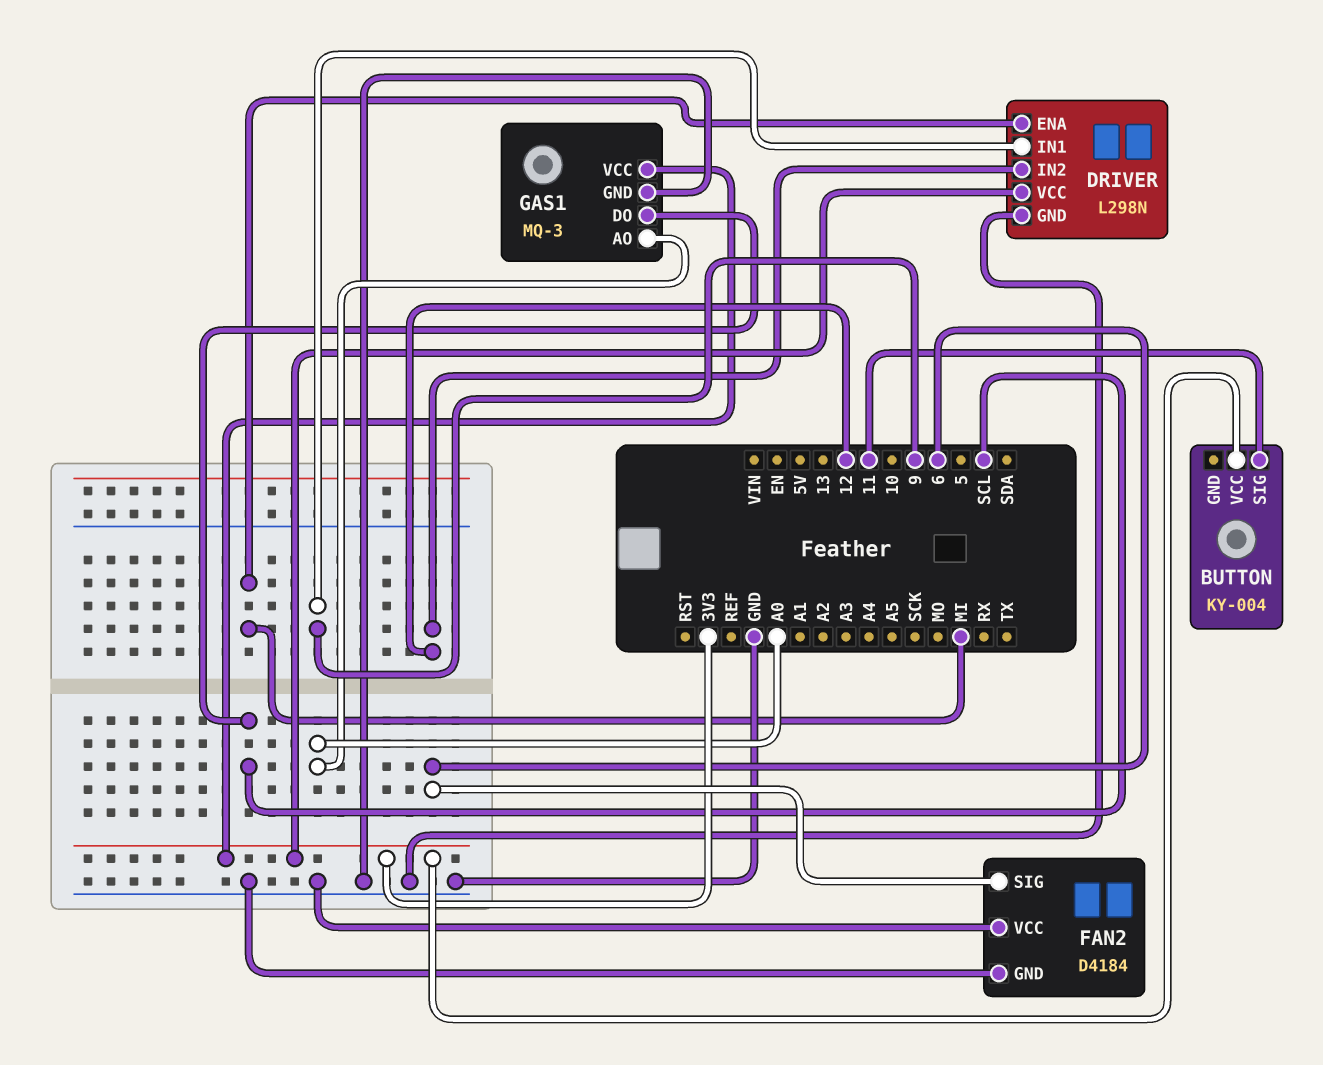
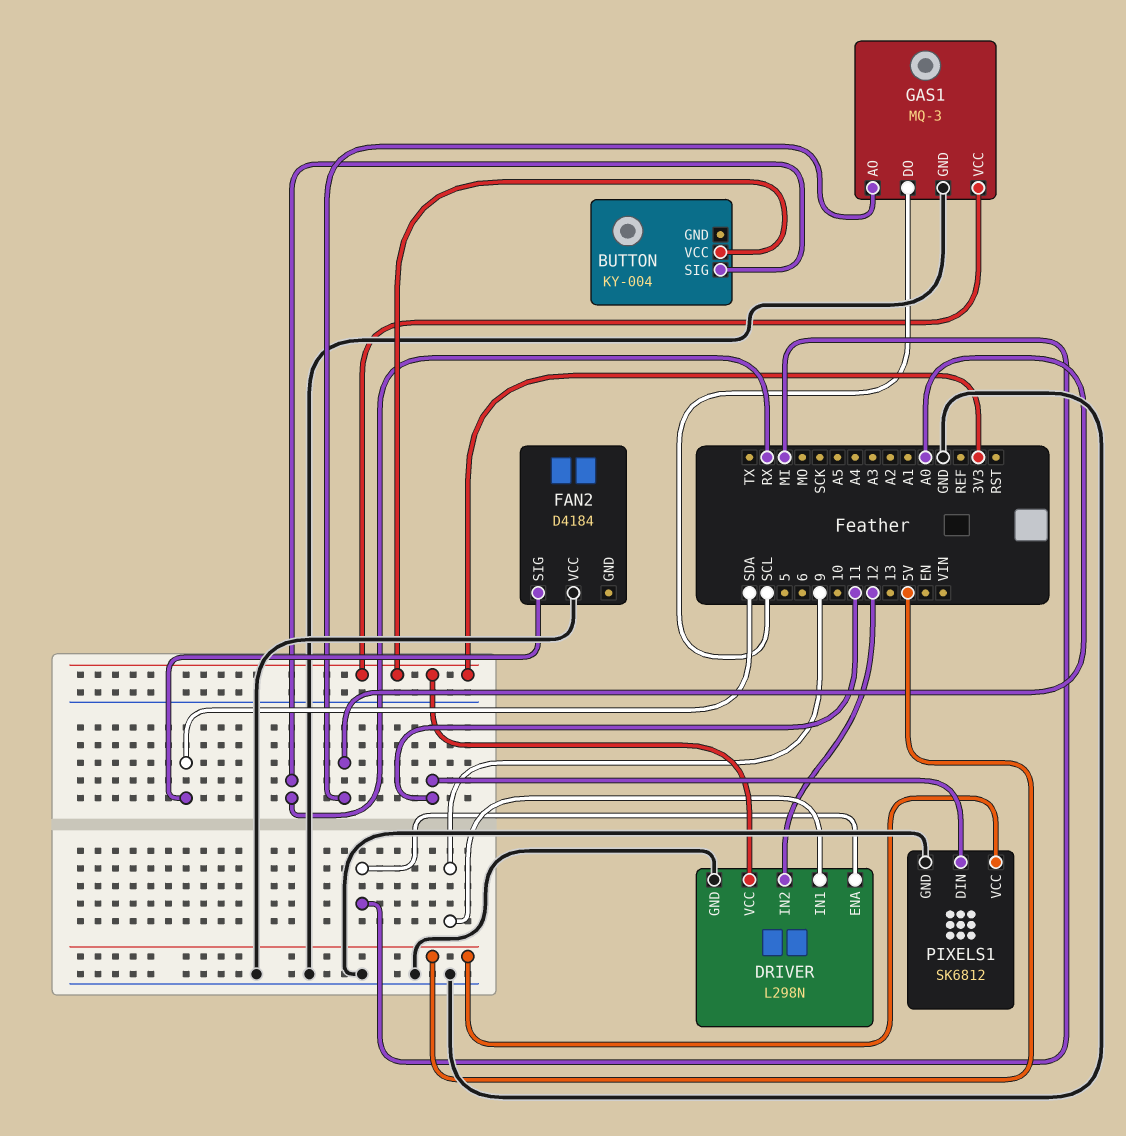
BUTTON pin SIG: 11 -> RX
FAN2 pin GND: GND -> none
FAN2 pin SIG: 6 -> SDA
PIXELS1: none -> SK6812
PIXELS1 pin DIN: none -> 11
PIXELS1 pin GND: none -> GND
PIXELS1 pin VCC: none -> 5V

